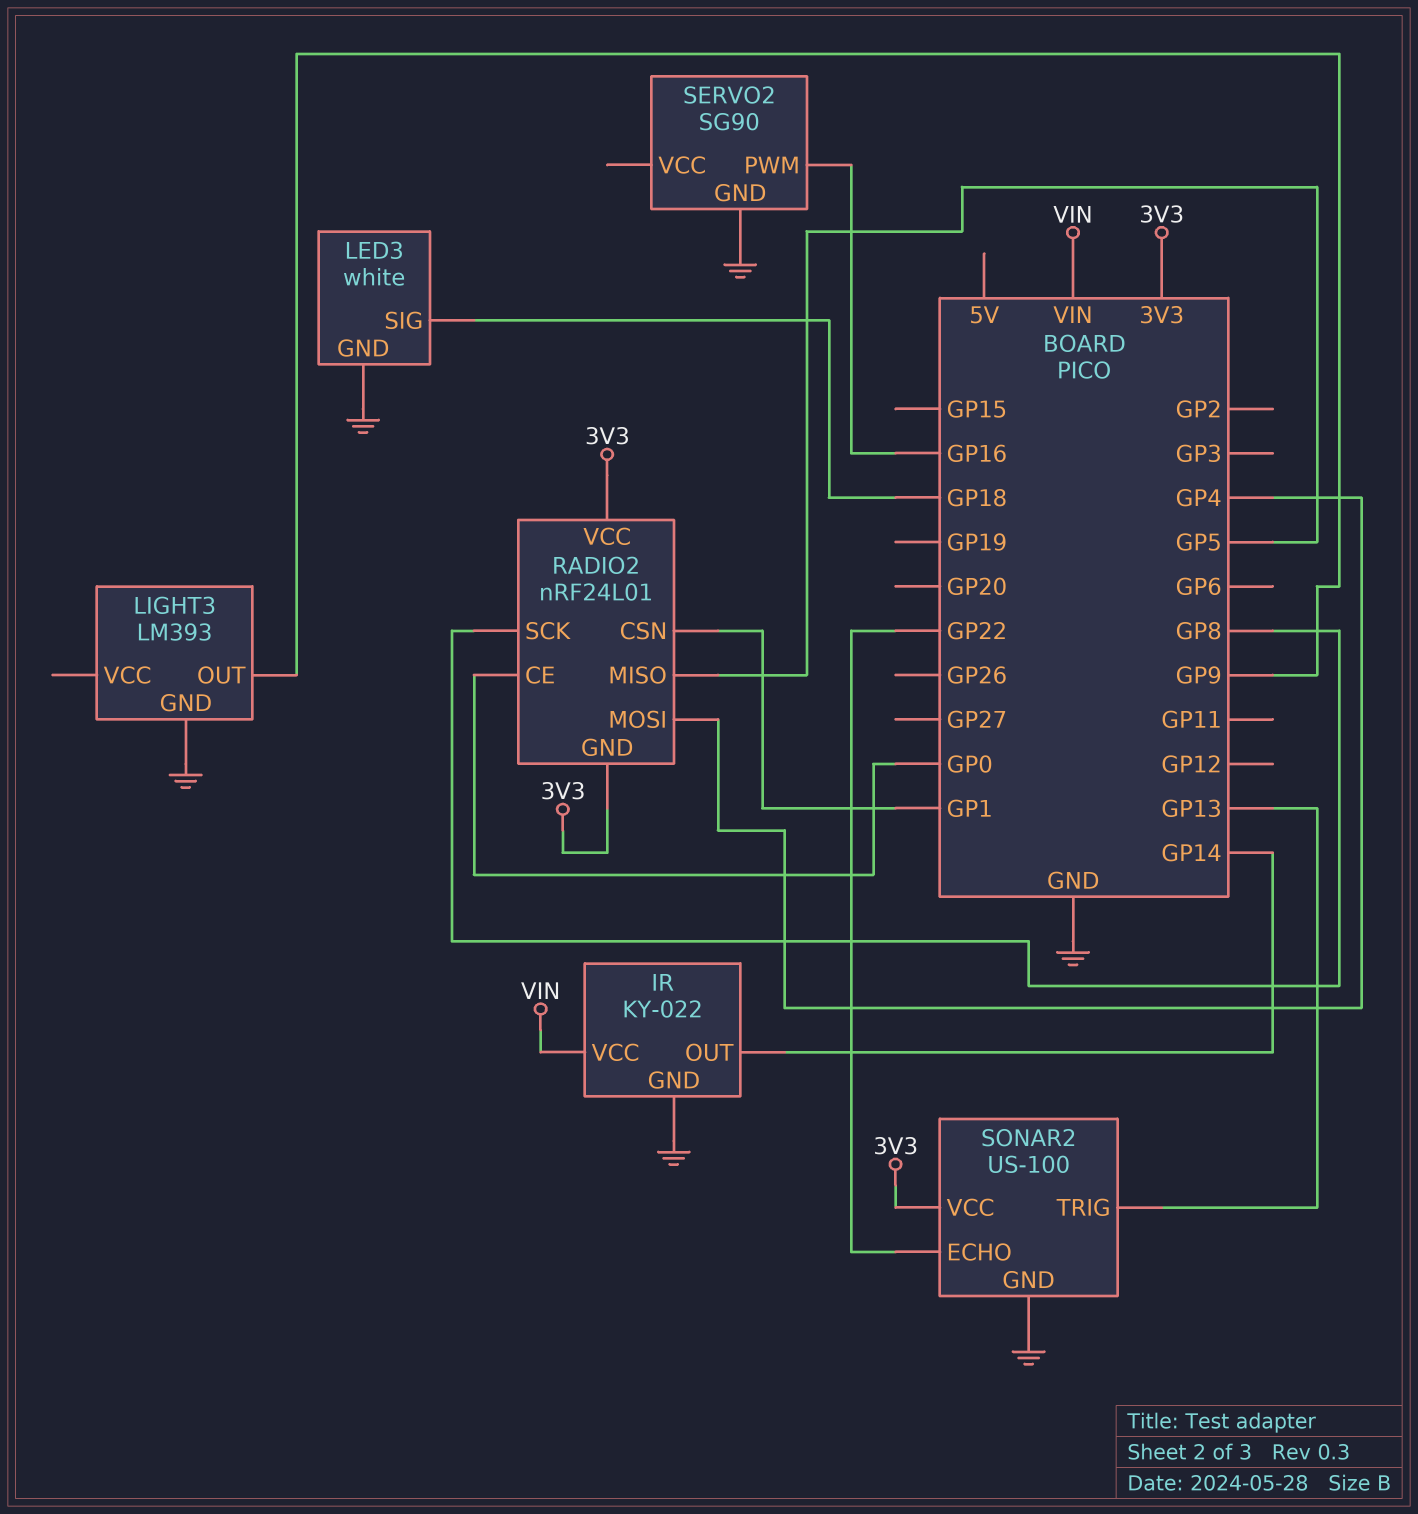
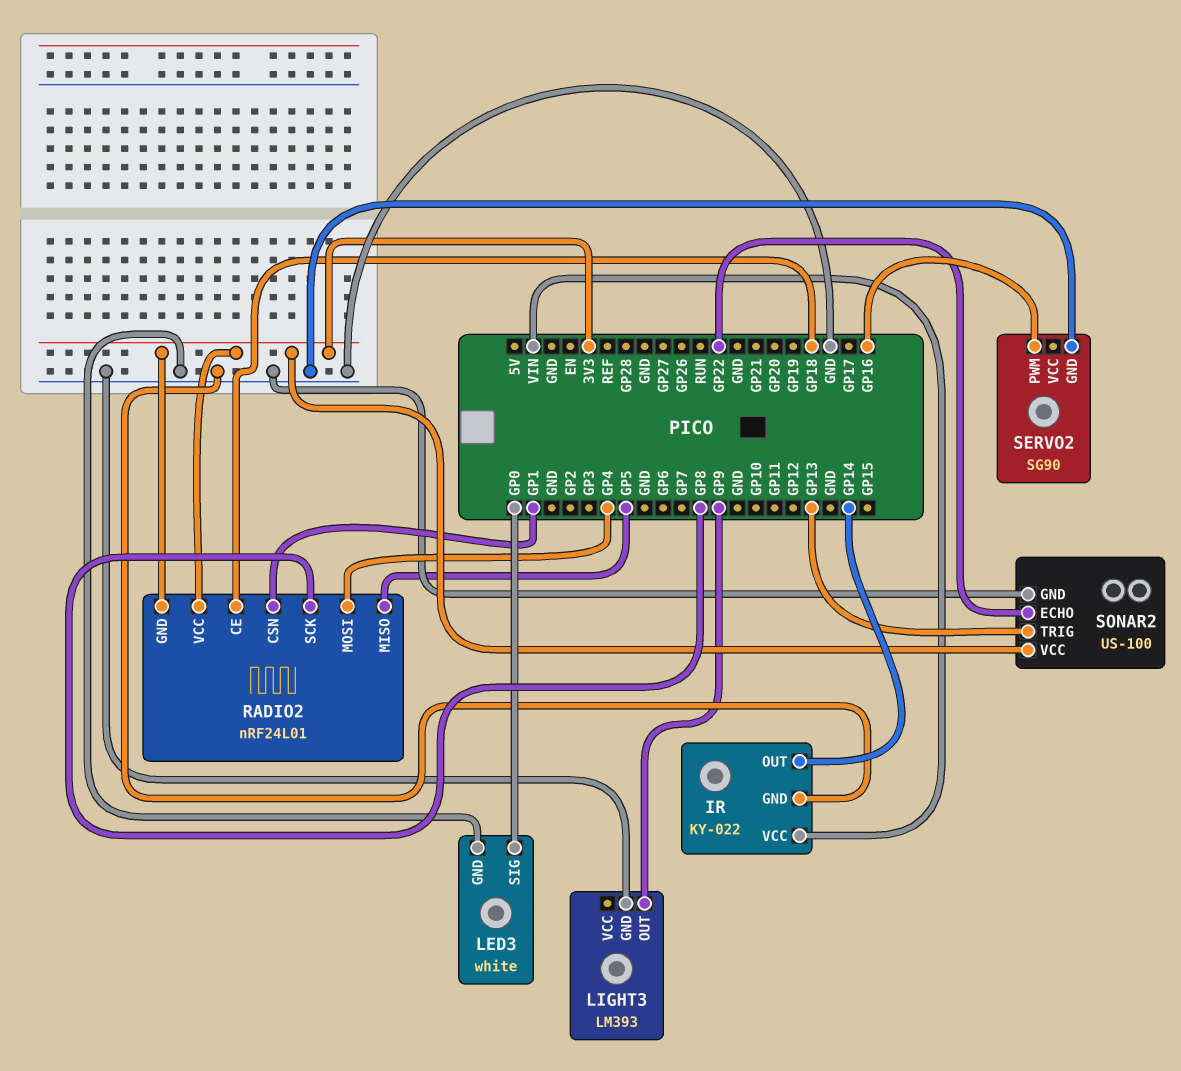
LED3 pin SIG: GP18 -> GP0
RADIO2 pin CE: GP0 -> GP18

